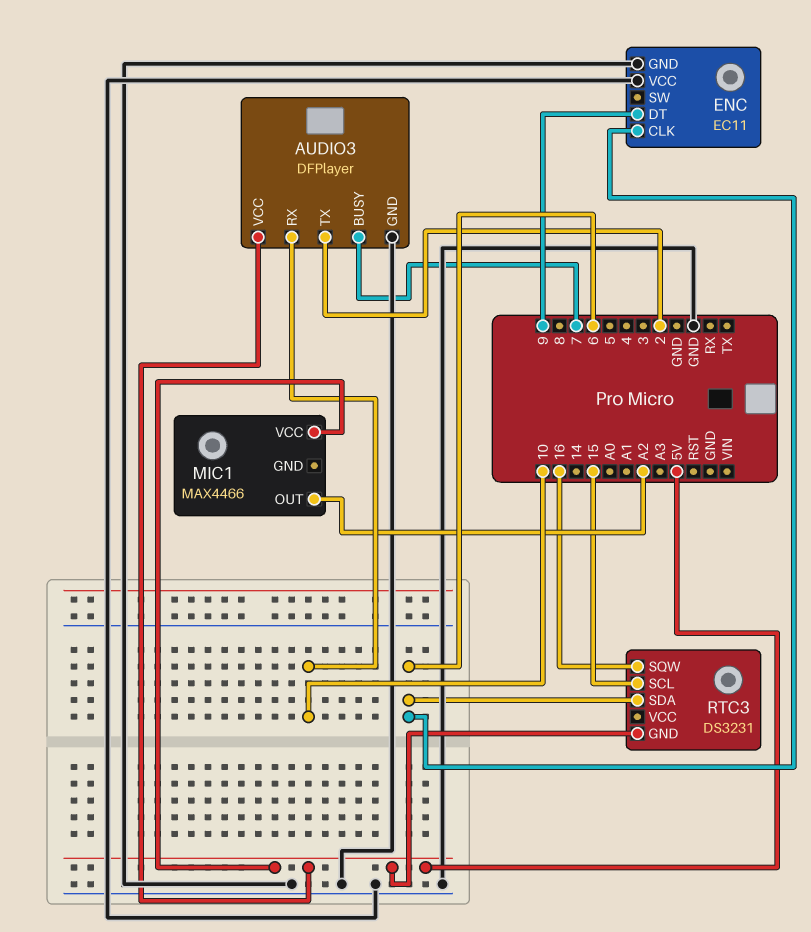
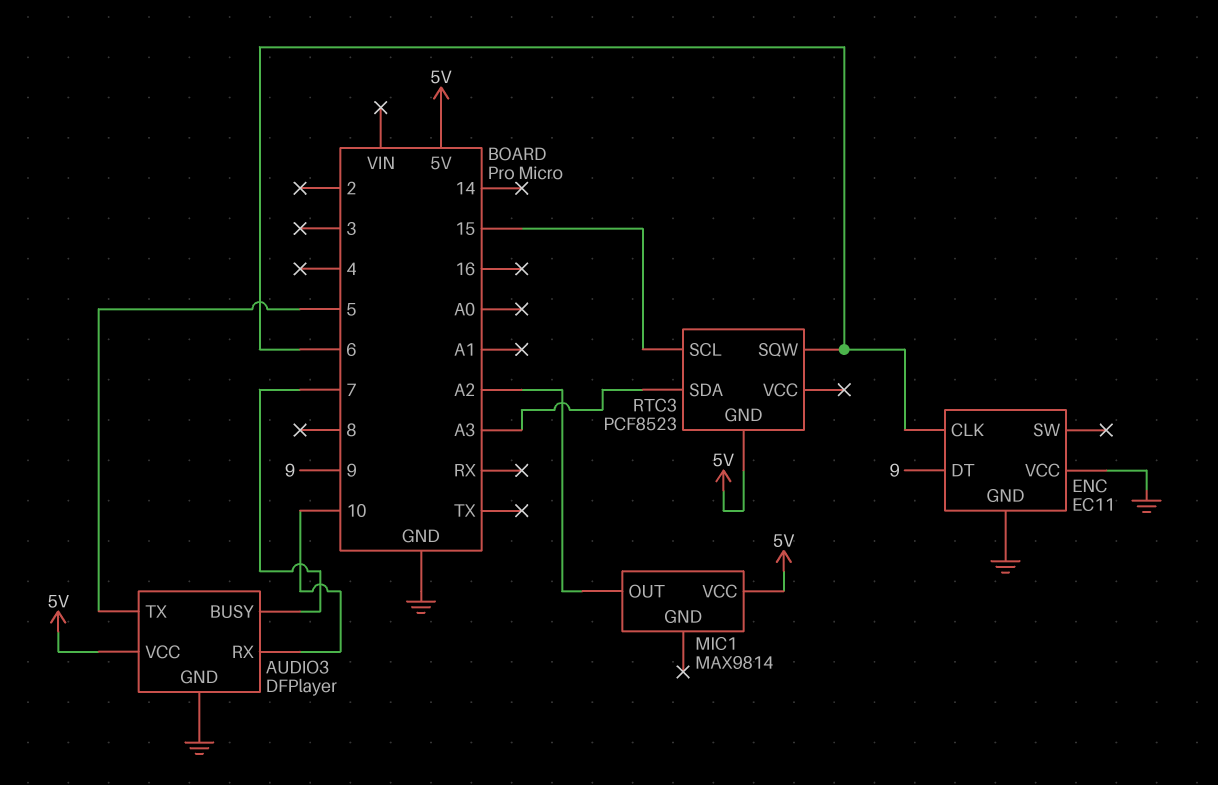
AUDIO3 pin TX: 2 -> 5
MIC1: MAX4466 -> MAX9814
RTC3: DS3231 -> PCF8523
RTC3 pin SDA: 6 -> A3
RTC3 pin SQW: 16 -> 6

